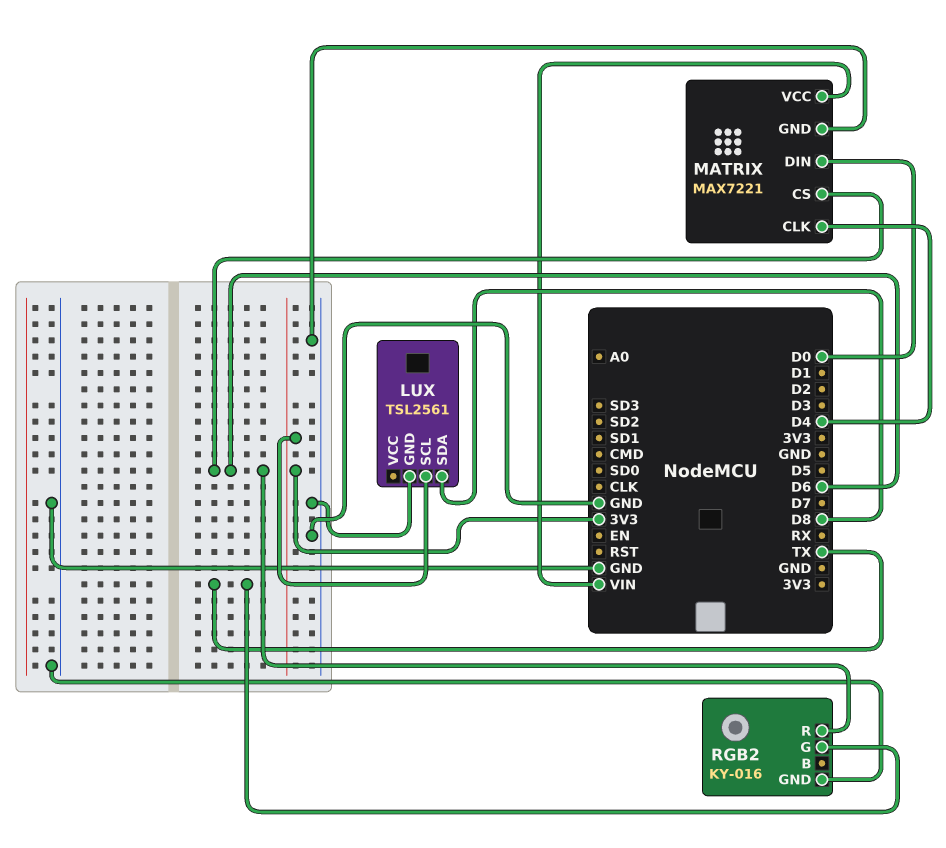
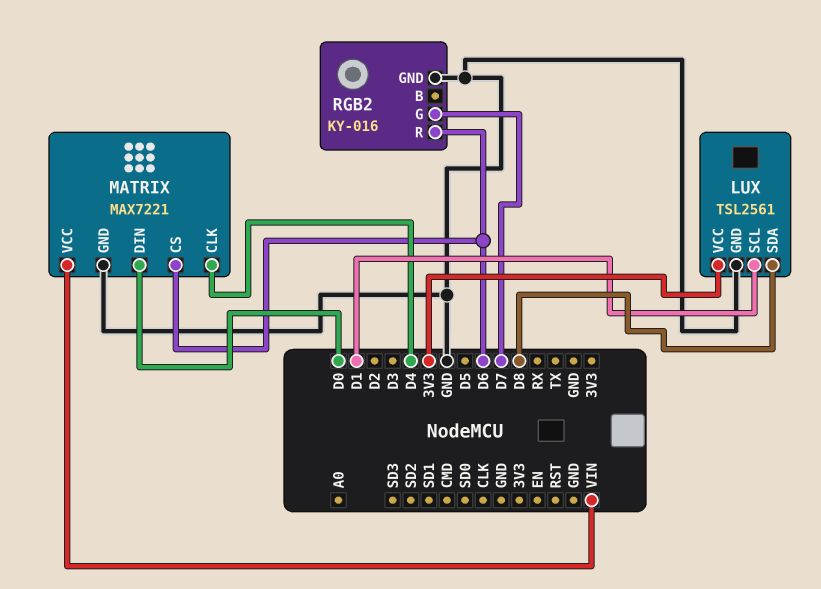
LUX pin SCL: 3V3 -> D1
LUX pin VCC: none -> 3V3
RGB2 pin G: TX -> D7

